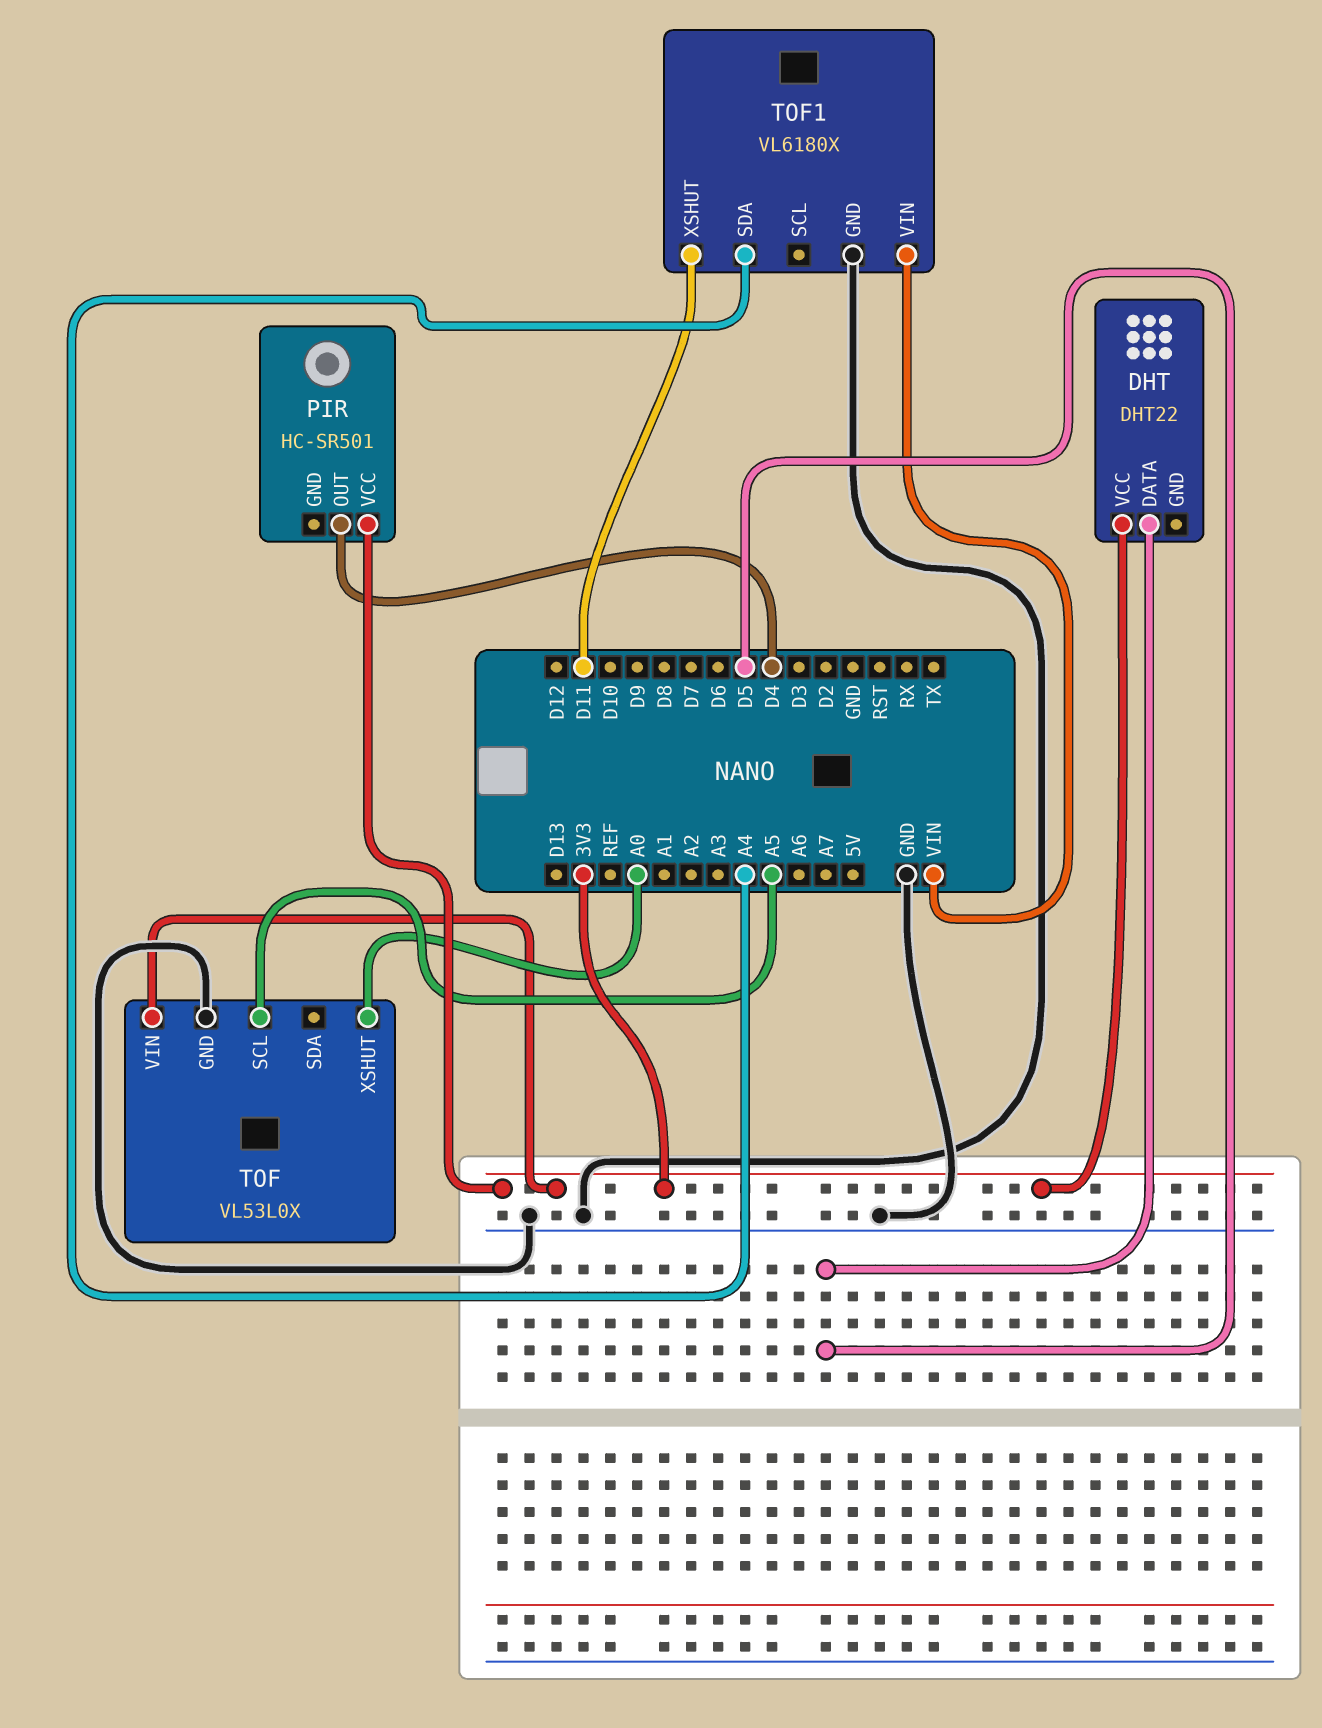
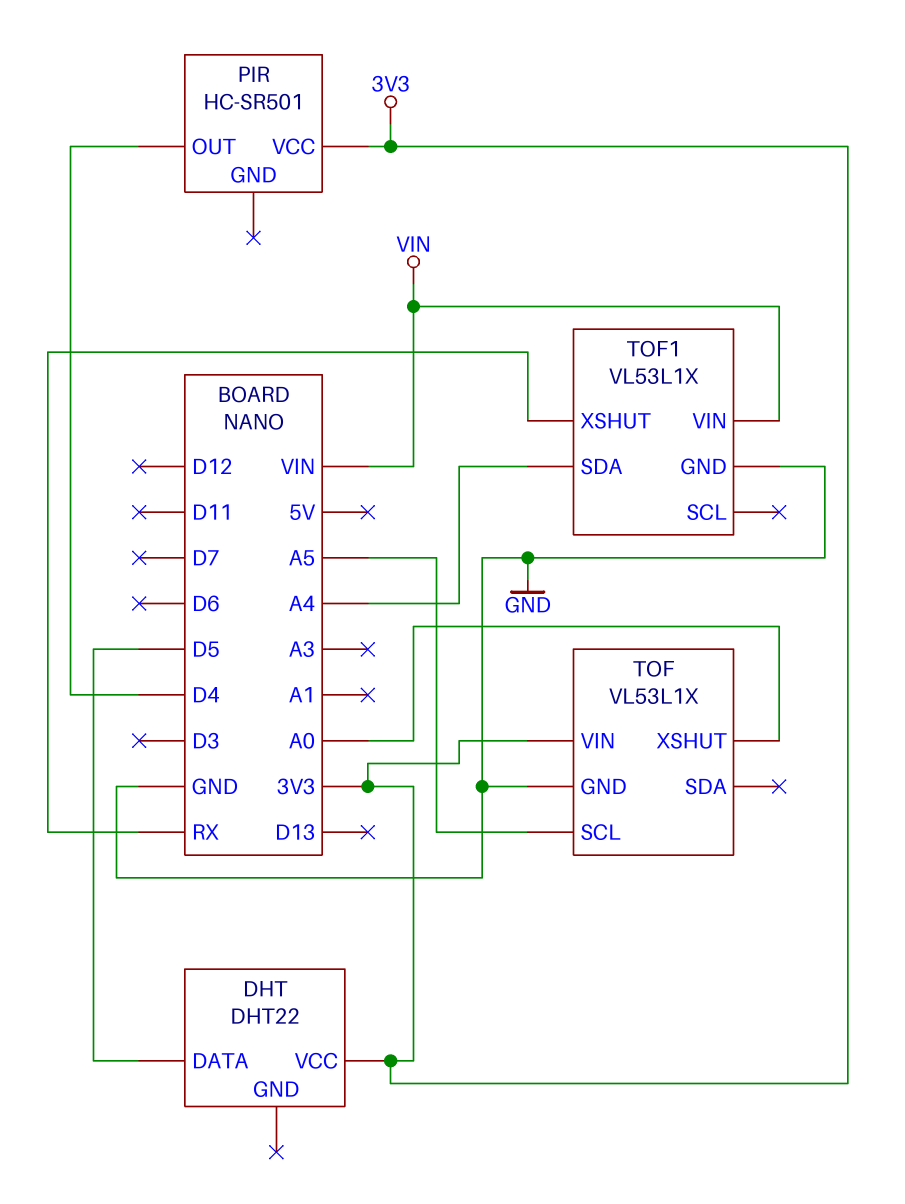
TOF: VL53L0X -> VL53L1X
TOF1: VL6180X -> VL53L1X
TOF1 pin XSHUT: D11 -> RX

